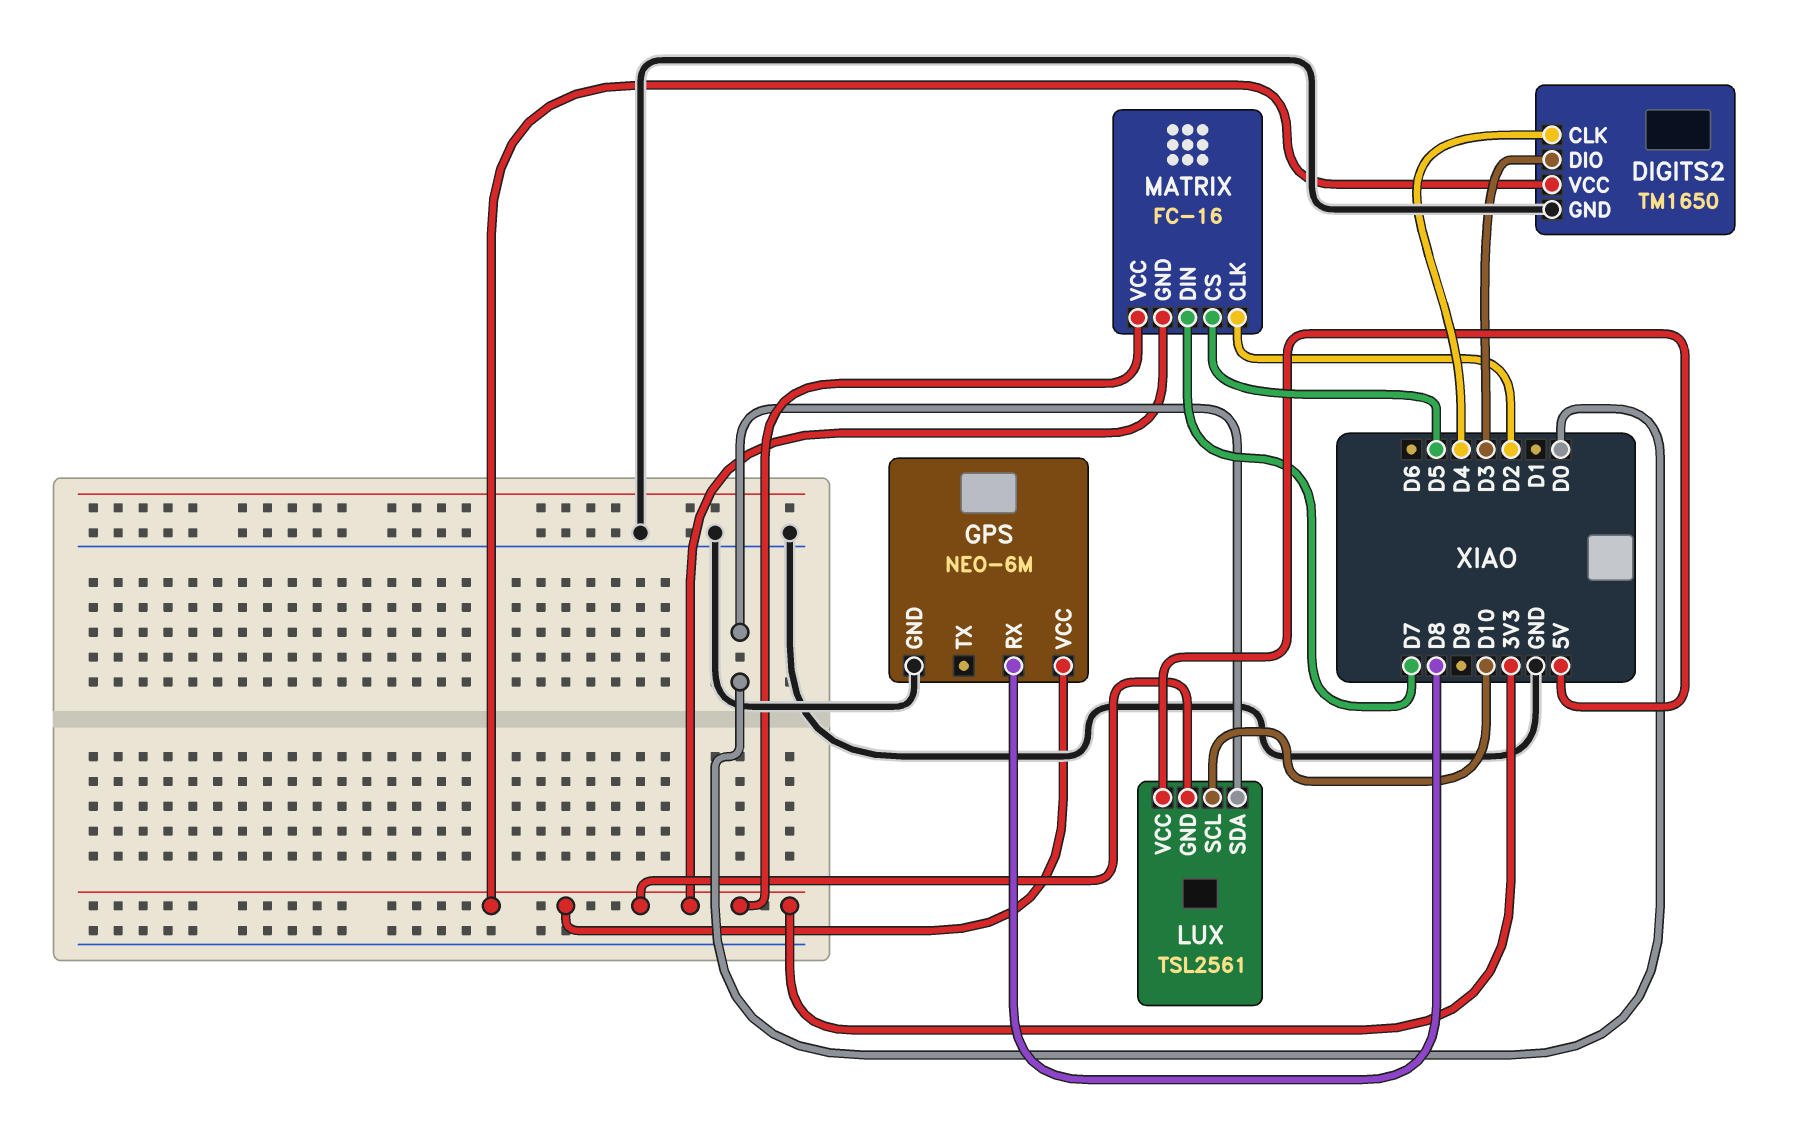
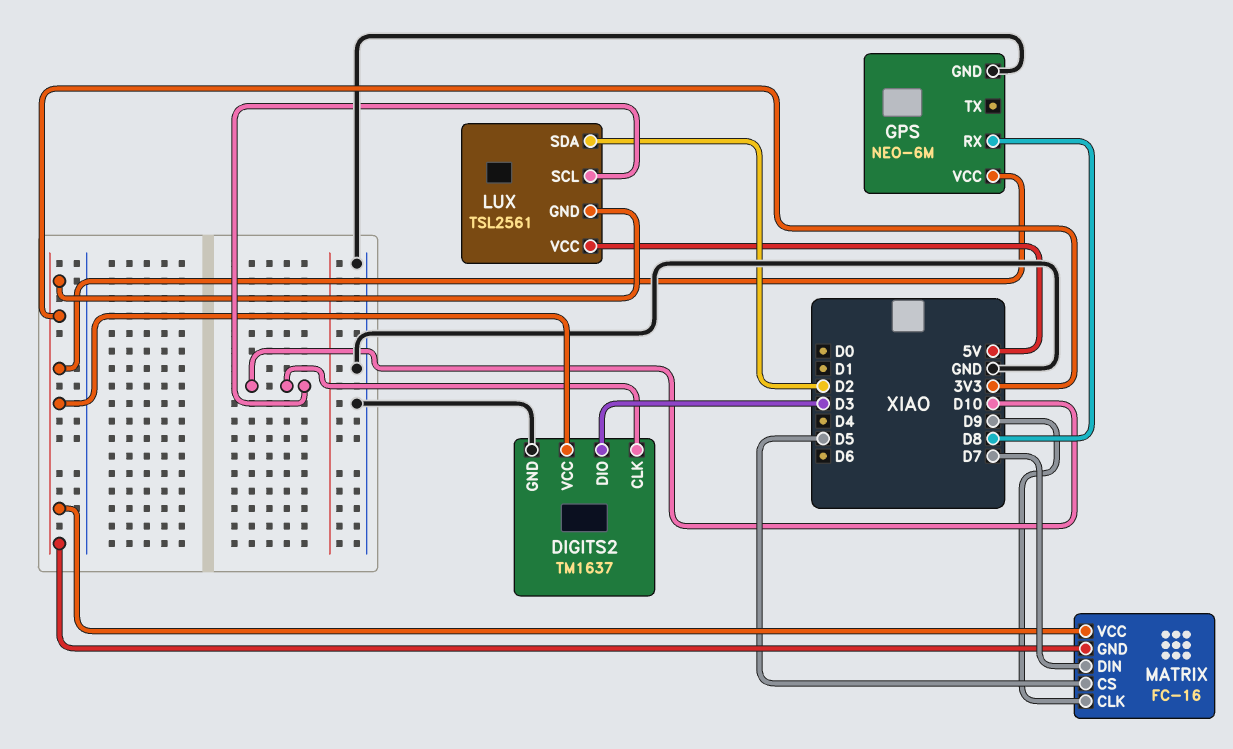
DIGITS2: TM1650 -> TM1637
DIGITS2 pin CLK: D4 -> D10
LUX pin SDA: D0 -> D2
MATRIX pin CLK: D2 -> D9

